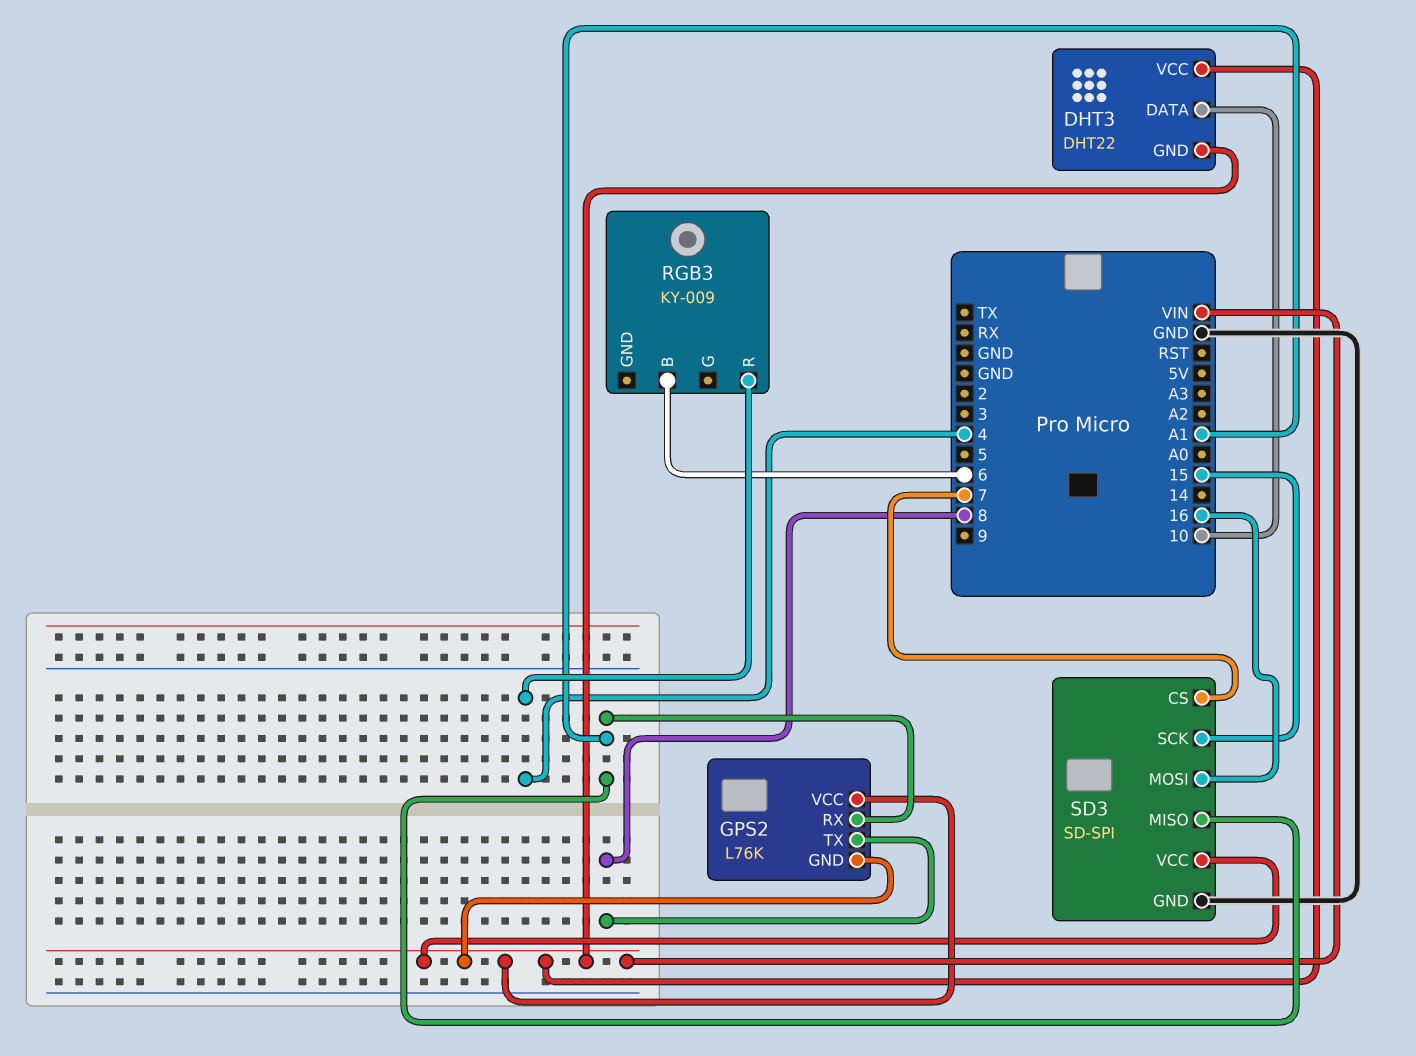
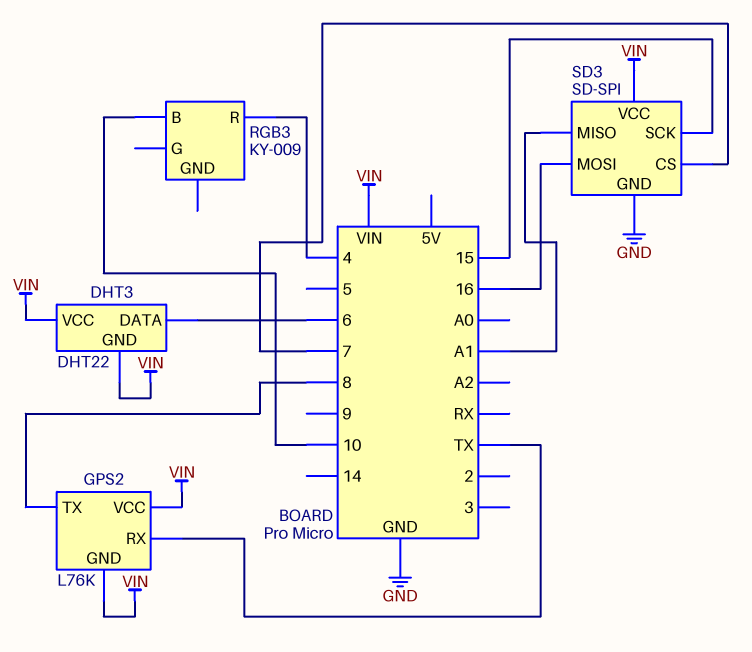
DHT3 pin DATA: 10 -> 6
GPS2 pin RX: A1 -> TX
RGB3 pin B: 6 -> 10

